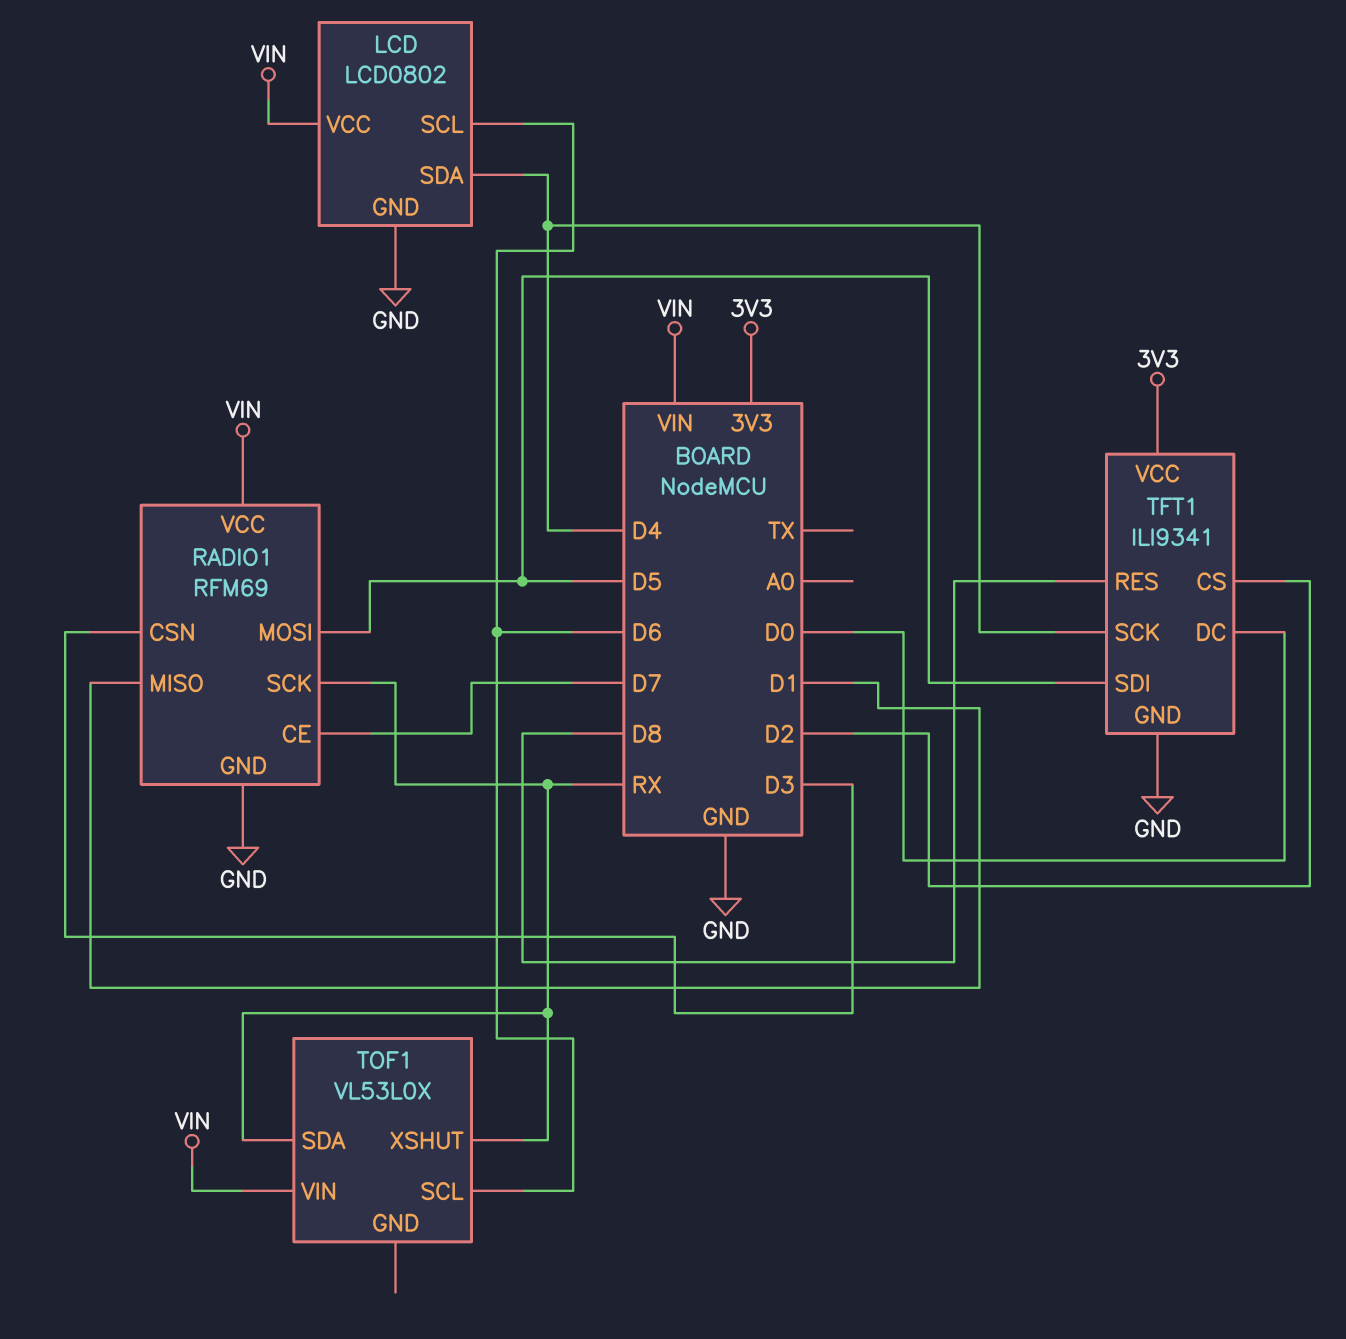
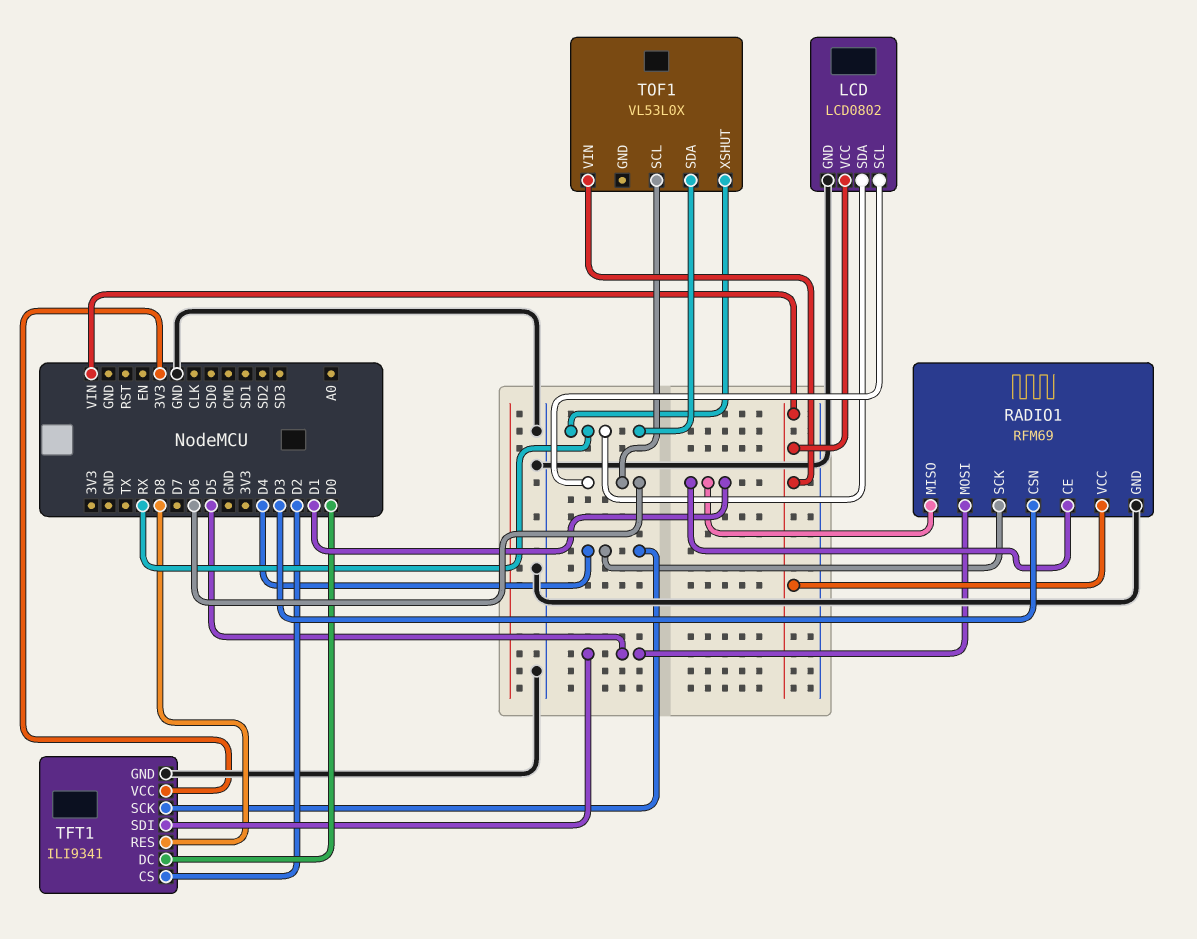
LCD pin SDA: D4 -> RX
RADIO1 pin CE: D7 -> D1
RADIO1 pin SCK: RX -> D4

